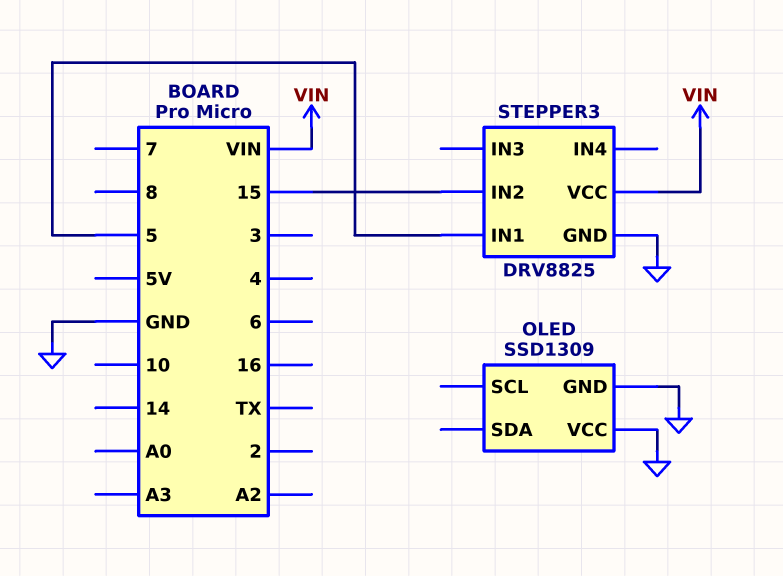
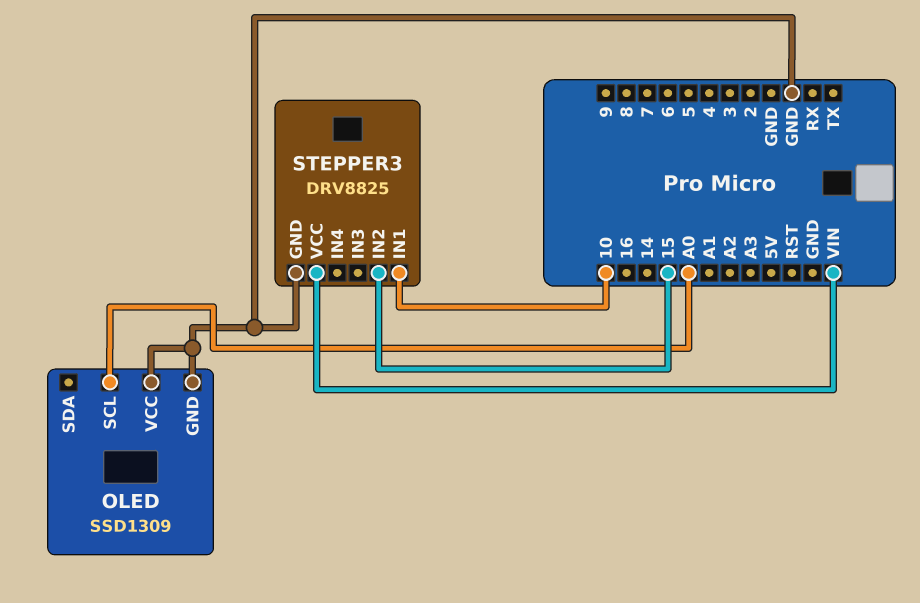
OLED pin SCL: none -> A0
STEPPER3 pin IN1: 5 -> 10

